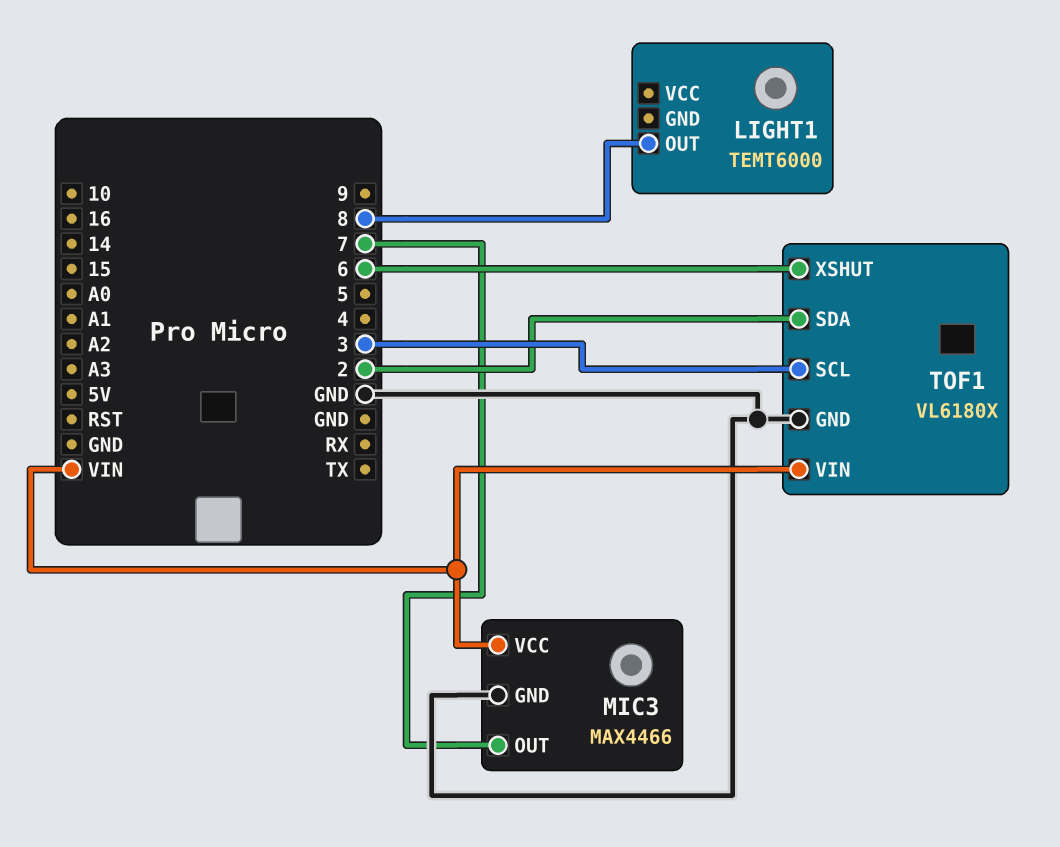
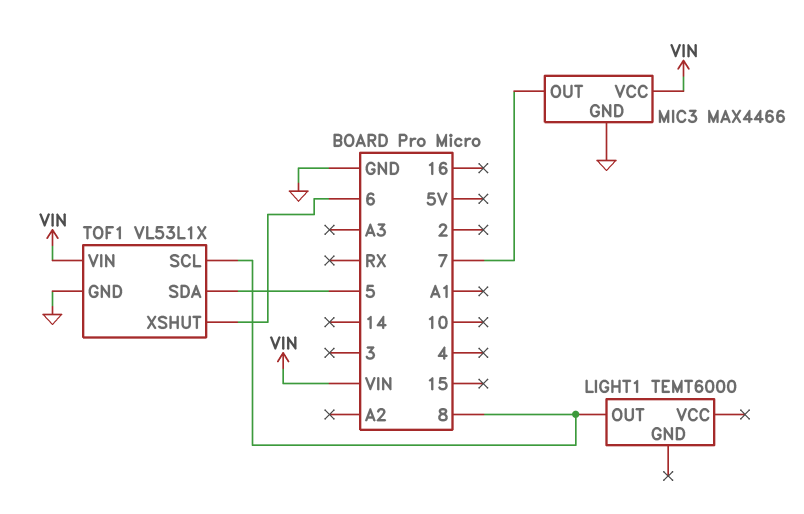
TOF1: VL6180X -> VL53L1X
TOF1 pin SCL: 3 -> 8
TOF1 pin SDA: 2 -> 5

